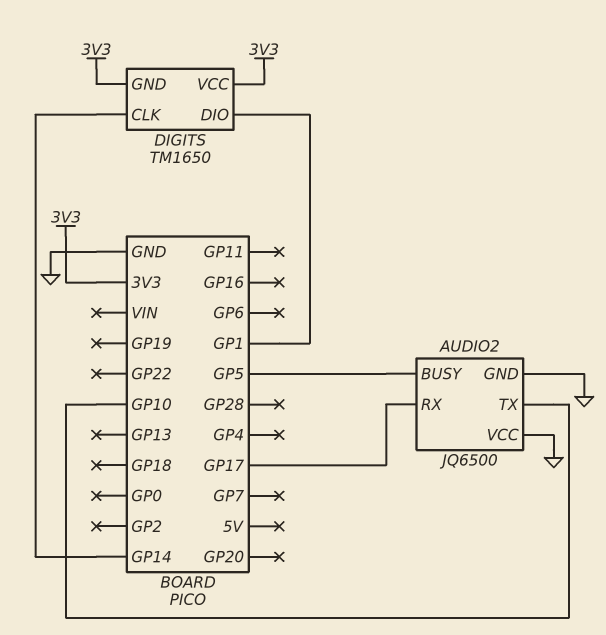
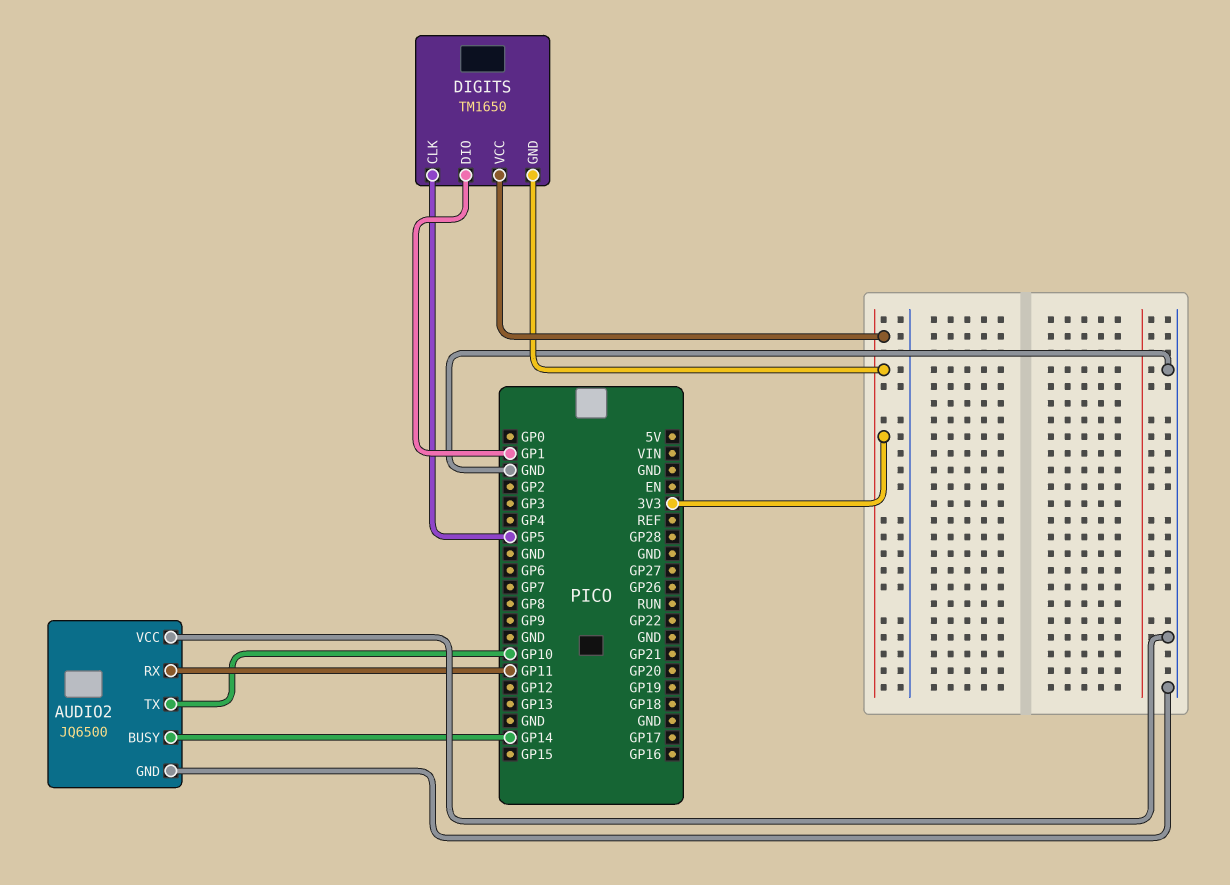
AUDIO2 pin BUSY: GP5 -> GP14
AUDIO2 pin RX: GP17 -> GP11
DIGITS pin CLK: GP14 -> GP5

